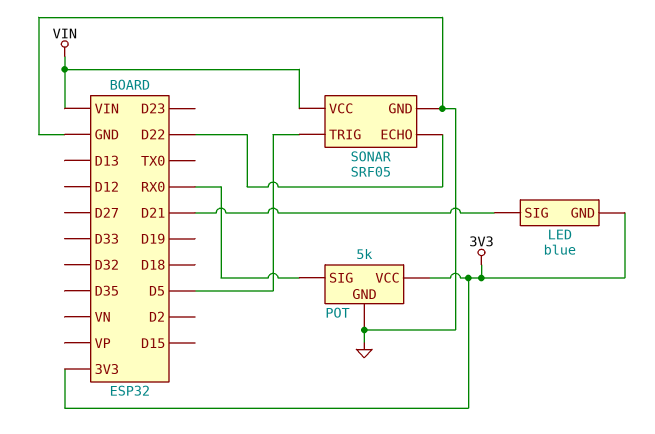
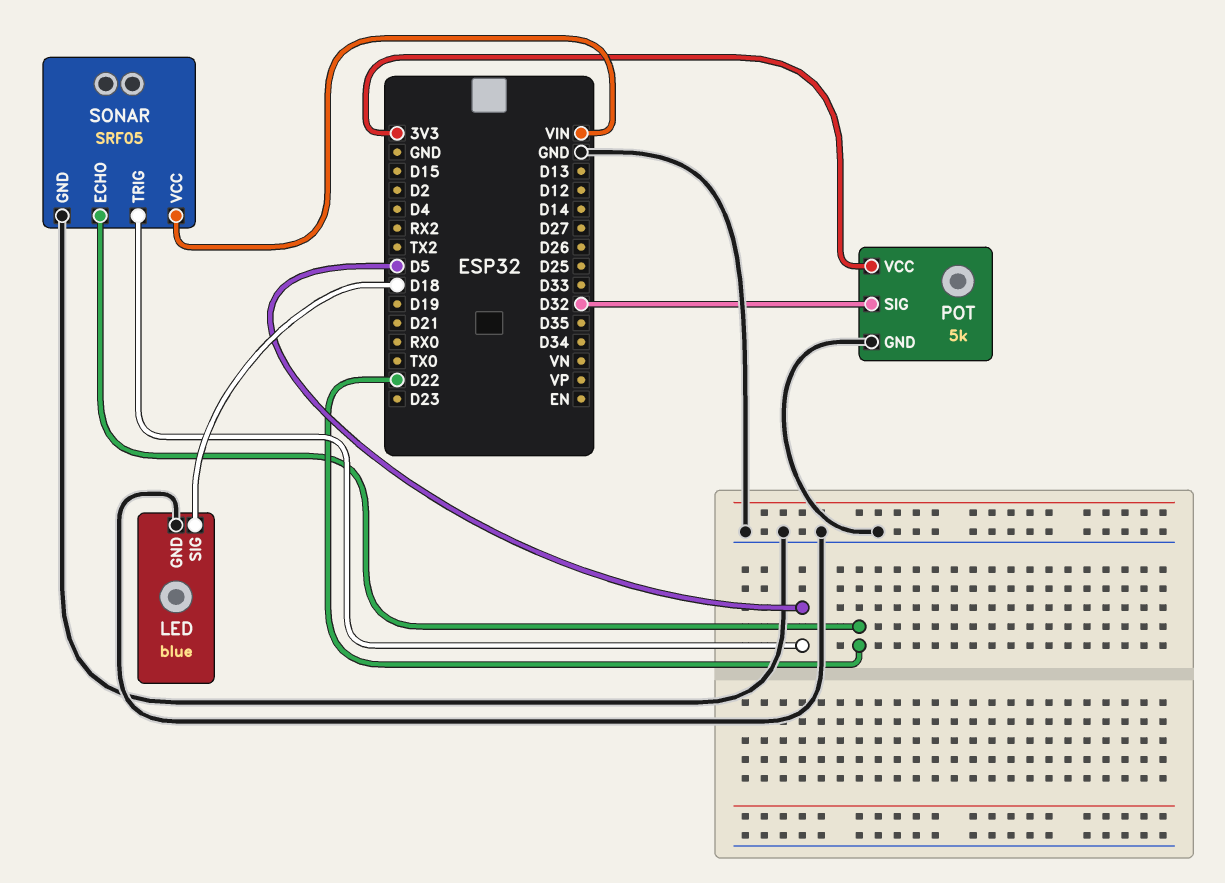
LED pin GND: 3V3 -> GND
LED pin SIG: D21 -> D18
POT pin SIG: RX0 -> D32

